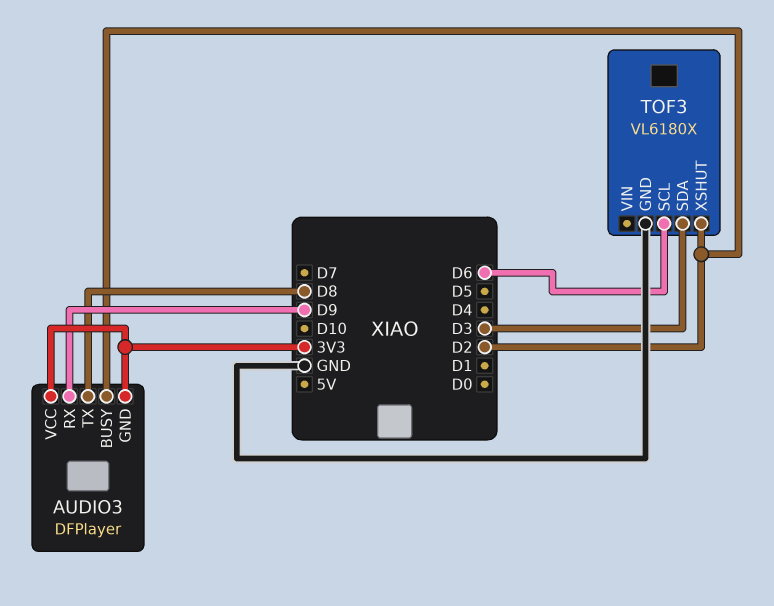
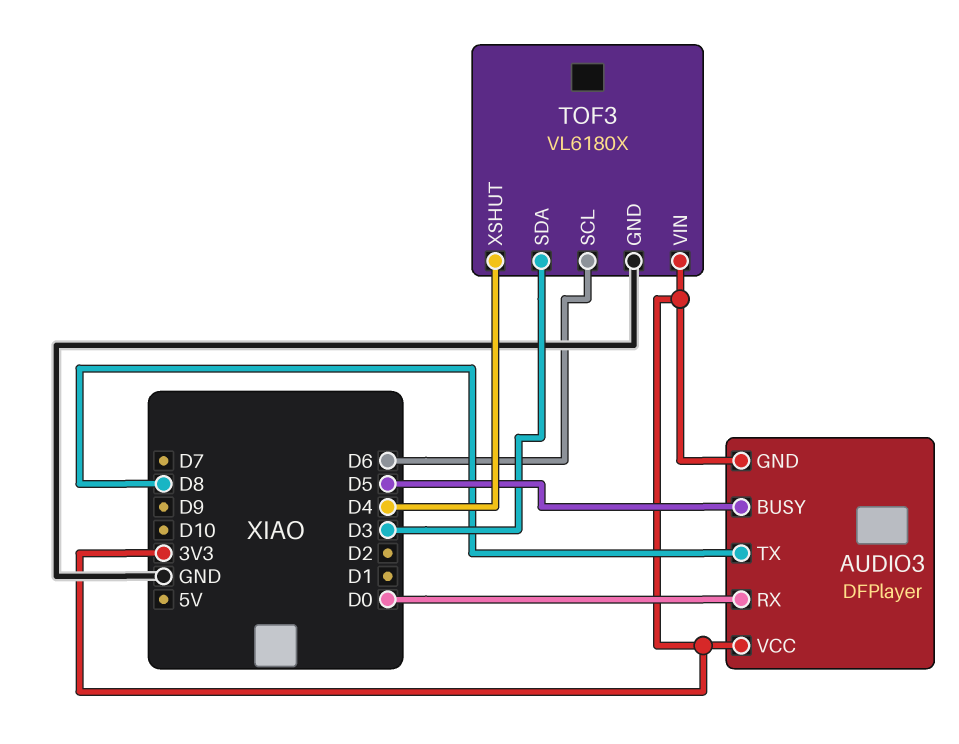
AUDIO3 pin BUSY: D2 -> D5
AUDIO3 pin RX: D9 -> D0
TOF3 pin VIN: none -> 3V3
TOF3 pin XSHUT: D2 -> D4

